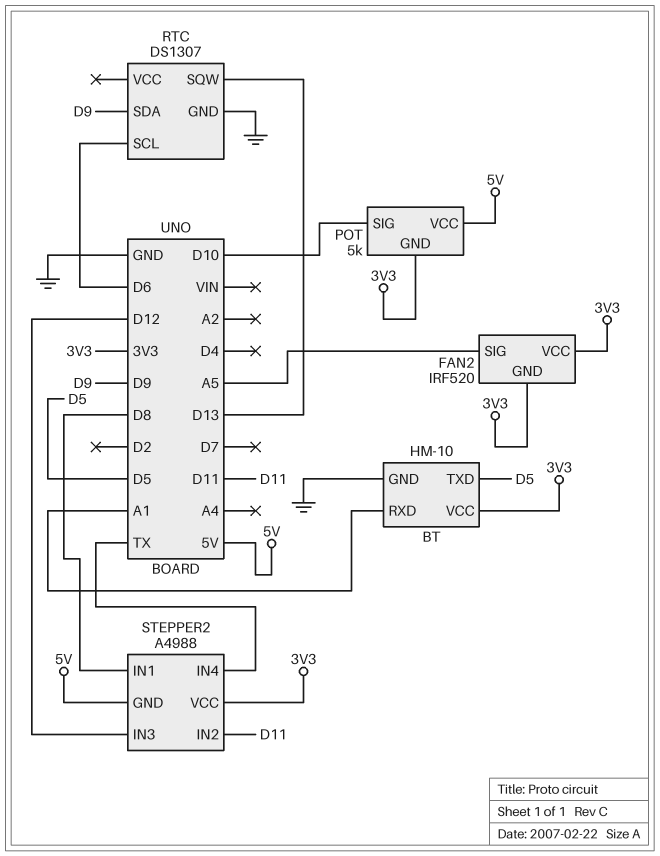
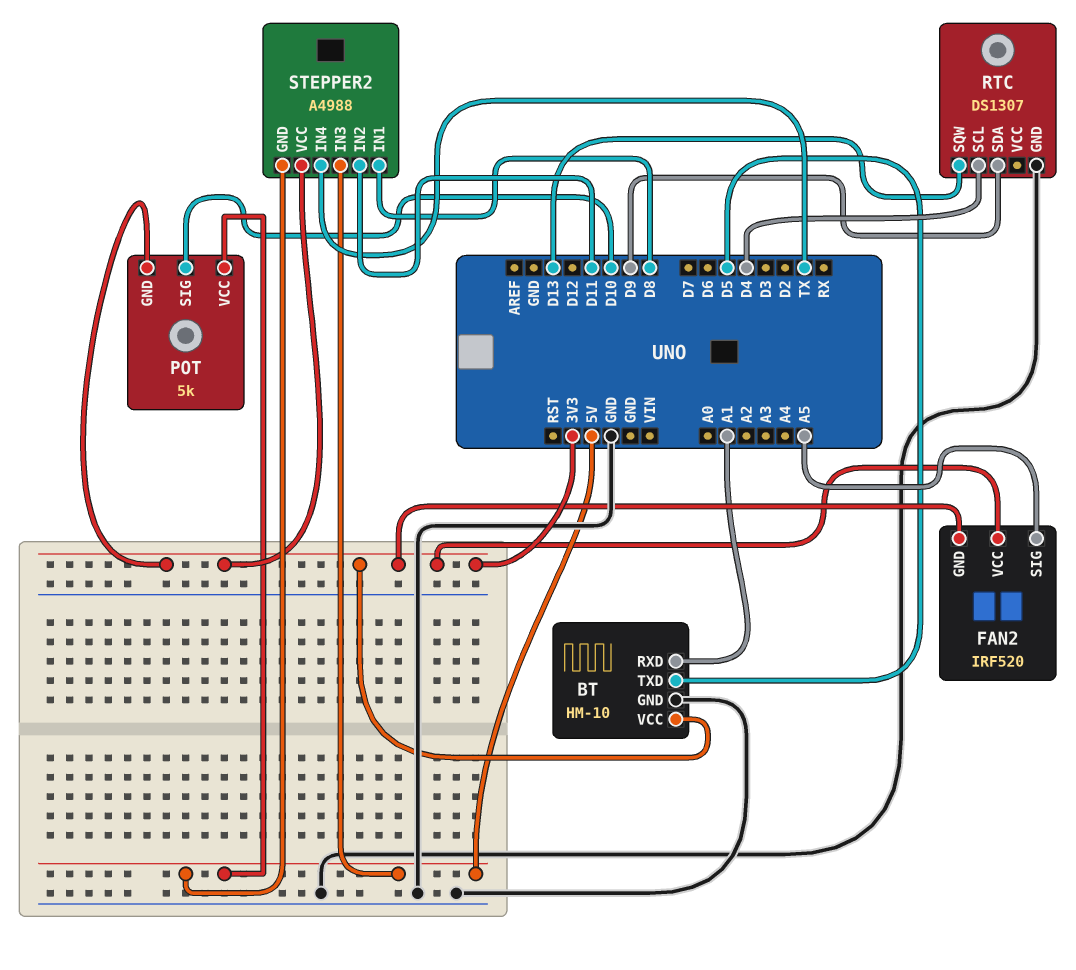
RTC pin SCL: D6 -> D4
STEPPER2 pin IN3: D12 -> 5V

